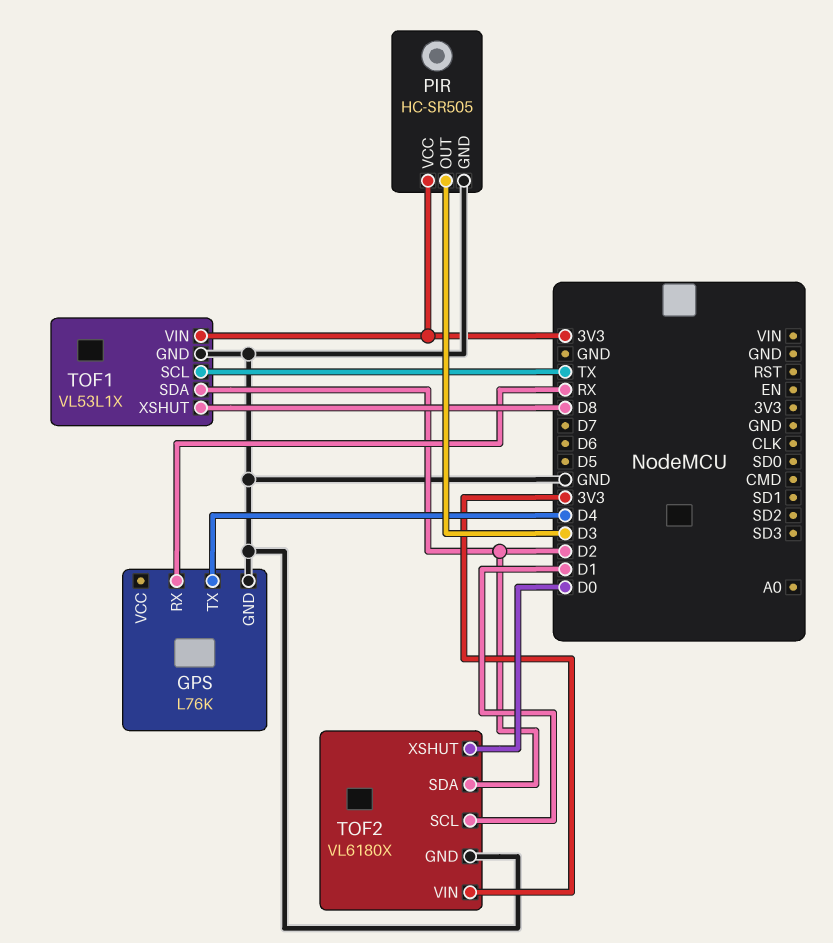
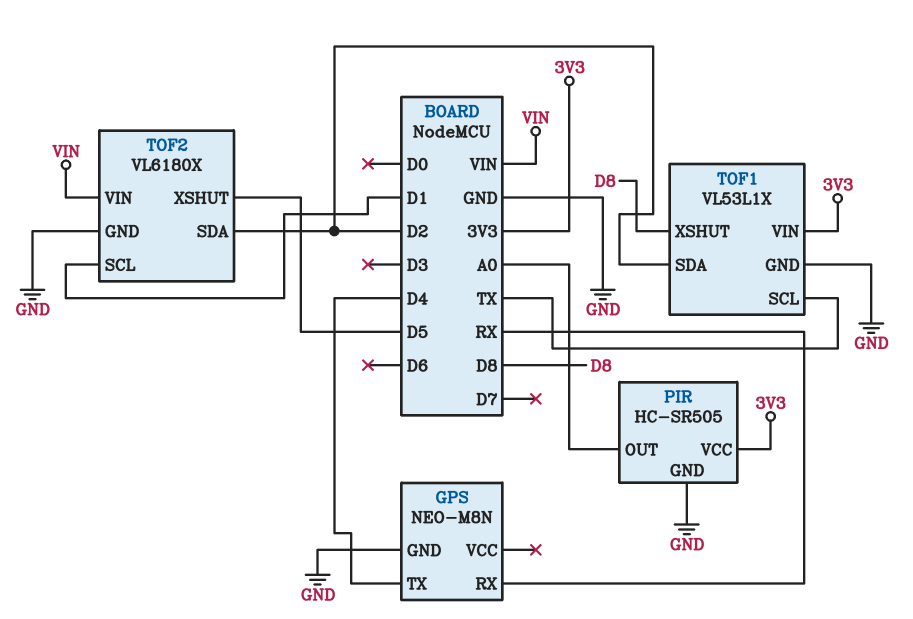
GPS: L76K -> NEO-M8N
PIR pin OUT: D3 -> A0
TOF2 pin VIN: 3V3 -> VIN
TOF2 pin XSHUT: D0 -> D5

